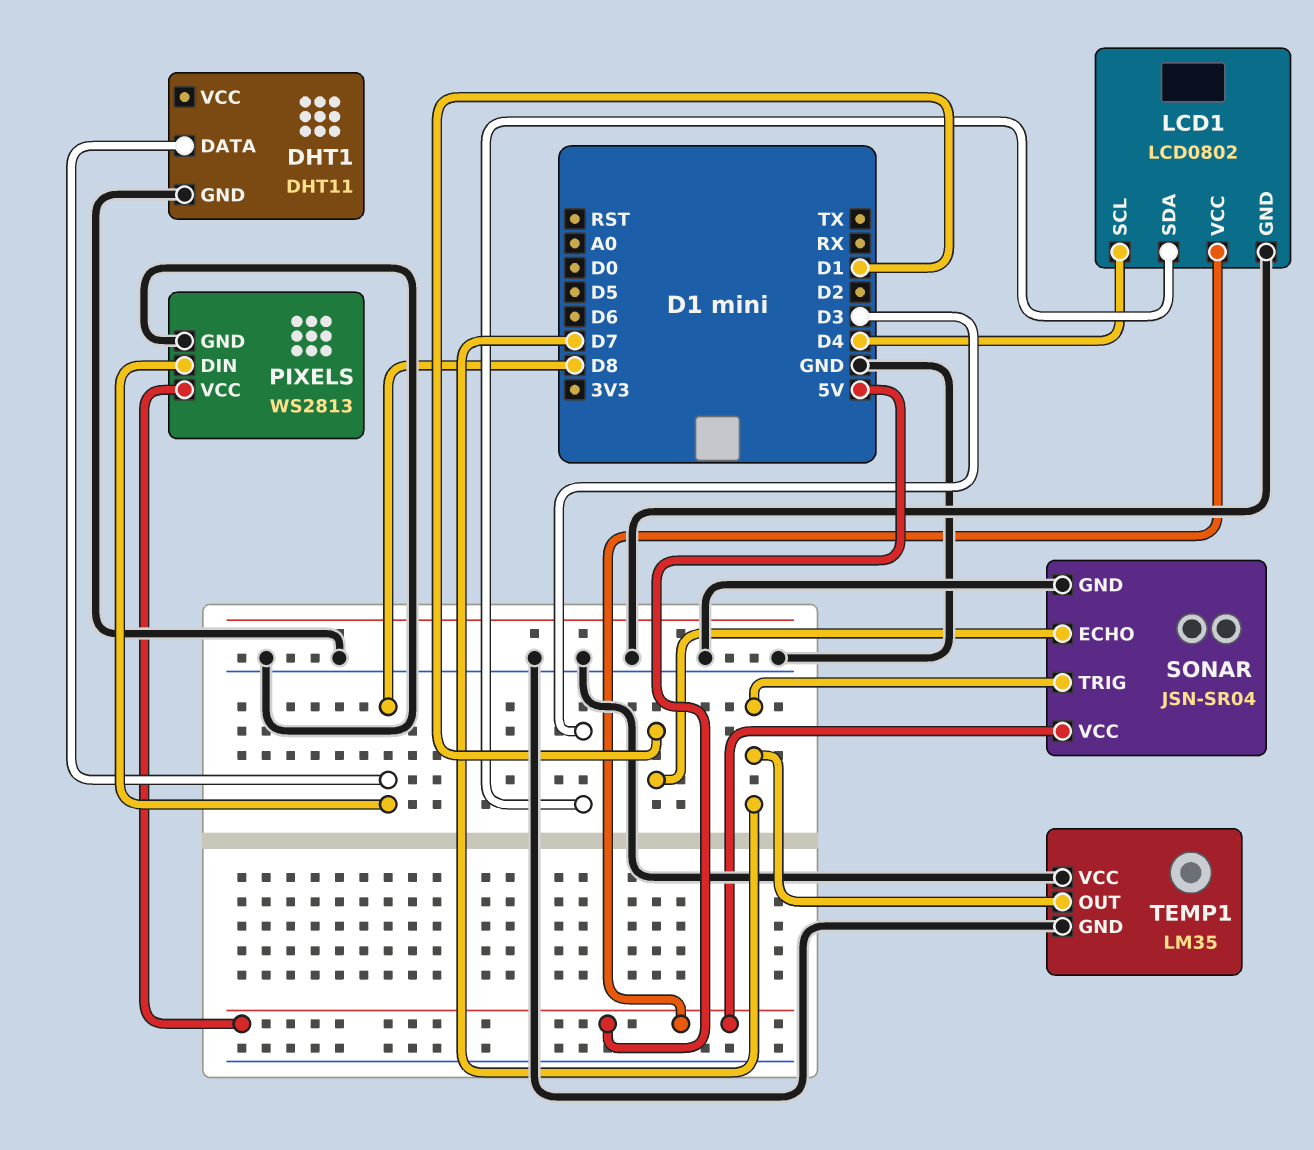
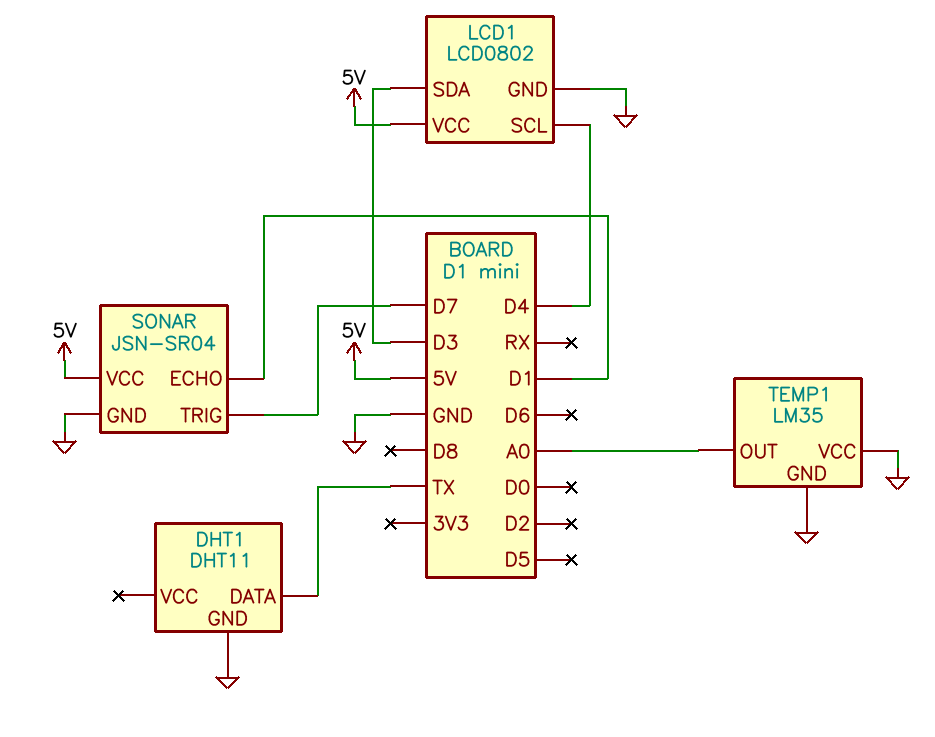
DHT1 pin DATA: D8 -> TX
PIXELS: WS2813 -> none
PIXELS pin DIN: D8 -> none
PIXELS pin GND: GND -> none
PIXELS pin VCC: 5V -> none
TEMP1 pin OUT: D7 -> A0

